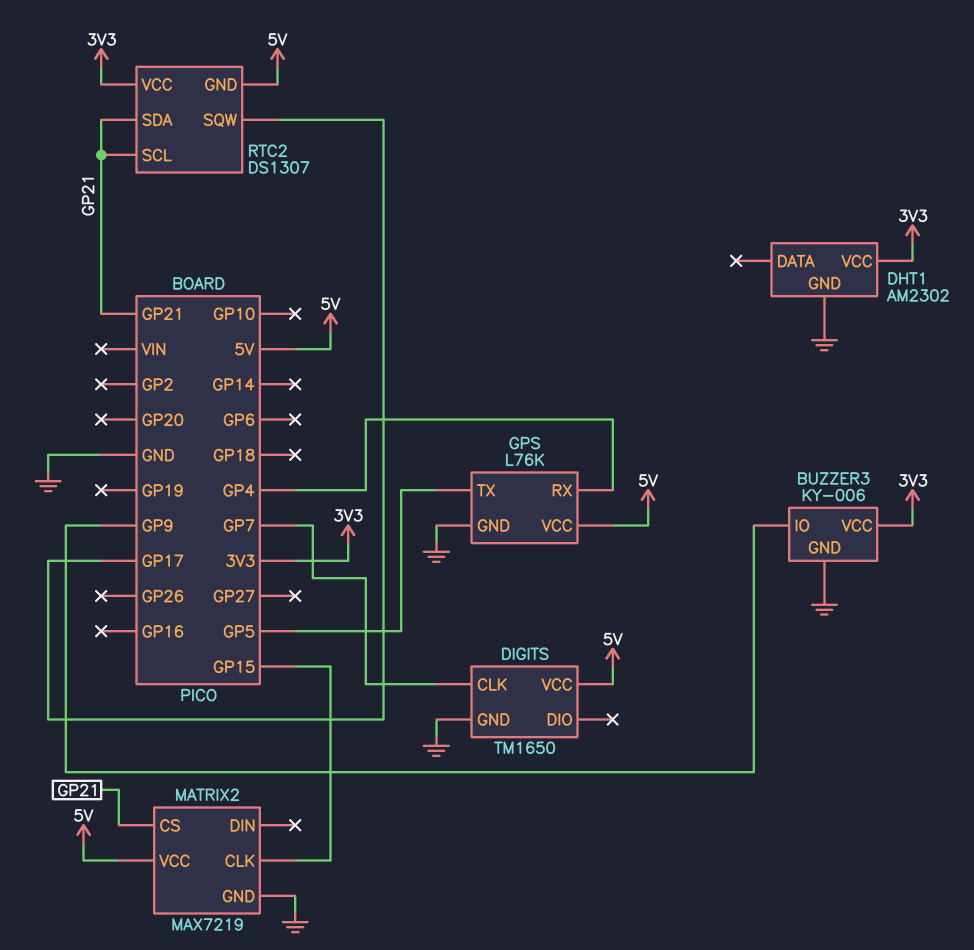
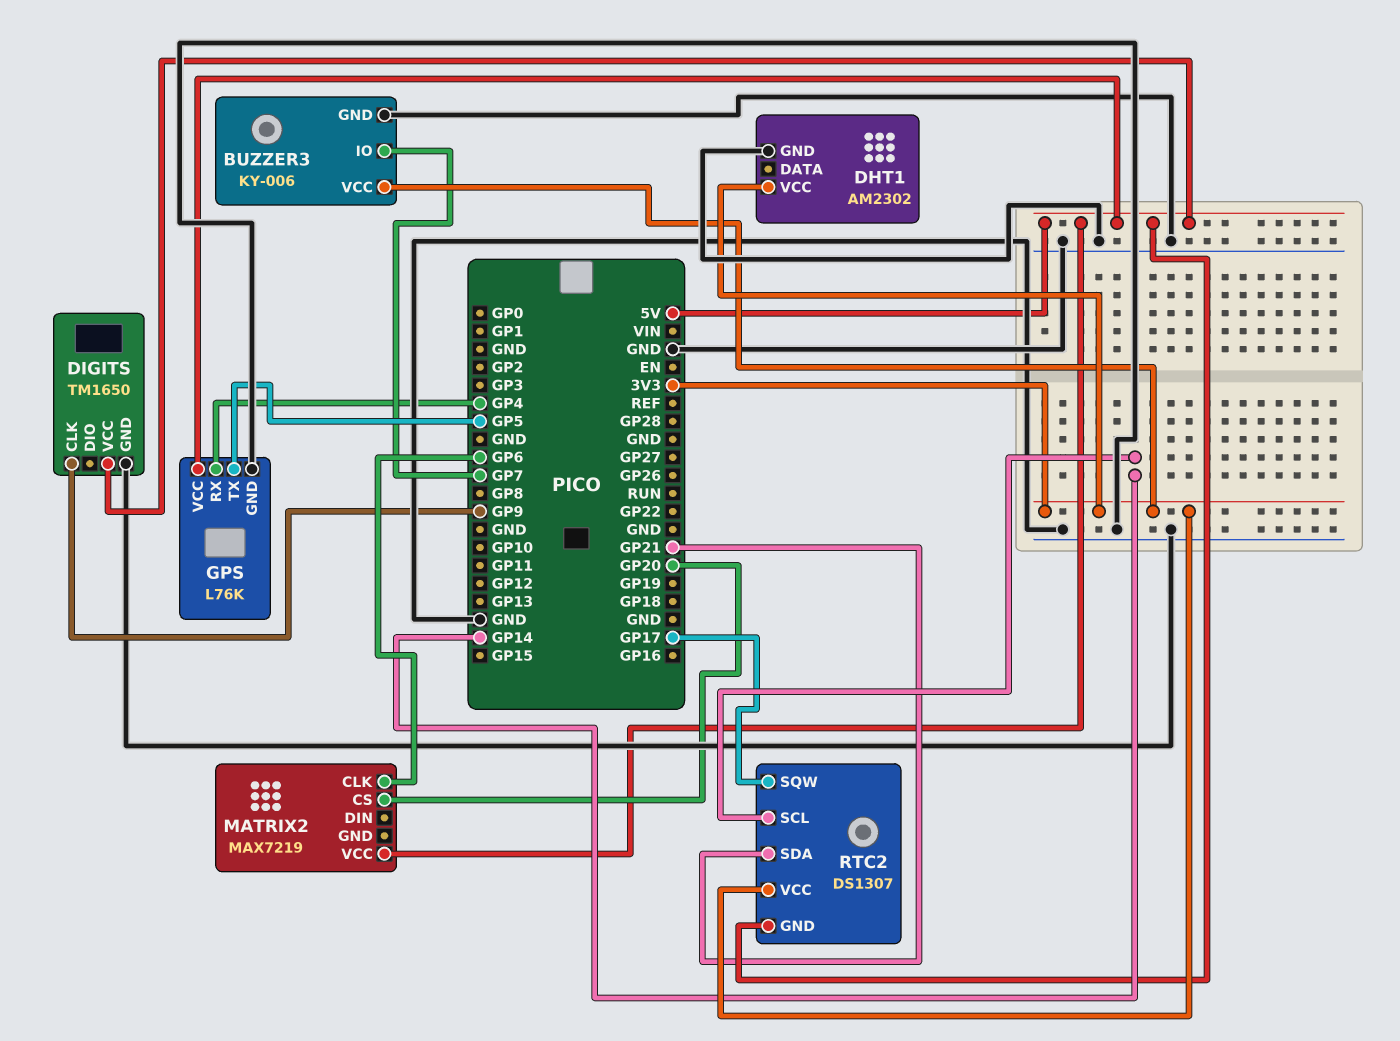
BUZZER3 pin IO: GP9 -> GP7
DIGITS pin CLK: GP7 -> GP9
MATRIX2 pin CLK: GP15 -> GP6
MATRIX2 pin CS: GP21 -> GP20
MATRIX2 pin GND: GND -> none
RTC2 pin SCL: GP21 -> GP14

